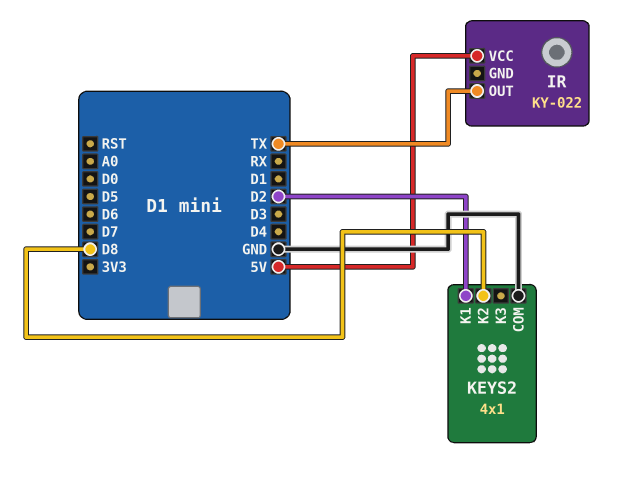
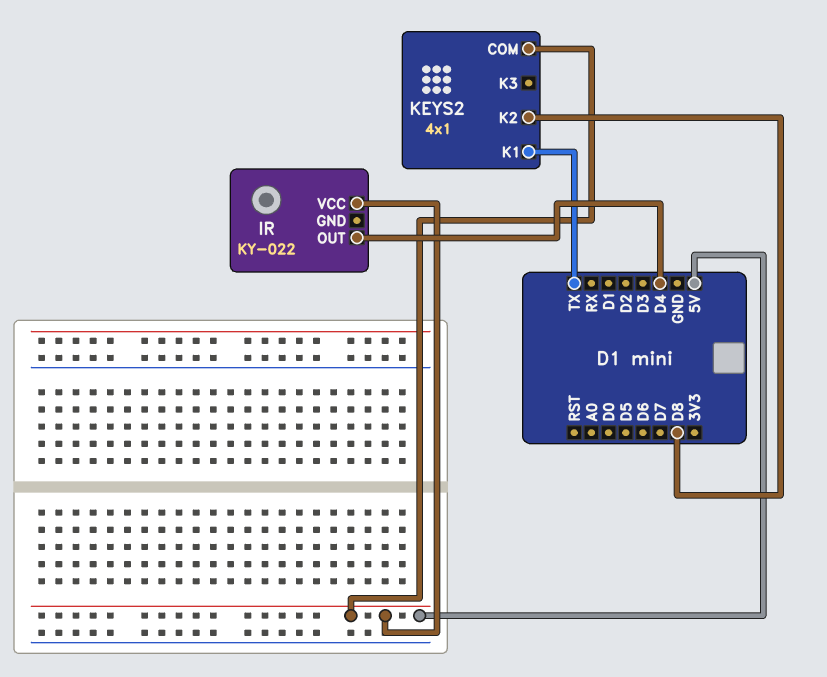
IR pin OUT: TX -> D4
KEYS2 pin COM: GND -> 5V
KEYS2 pin K1: D2 -> TX

